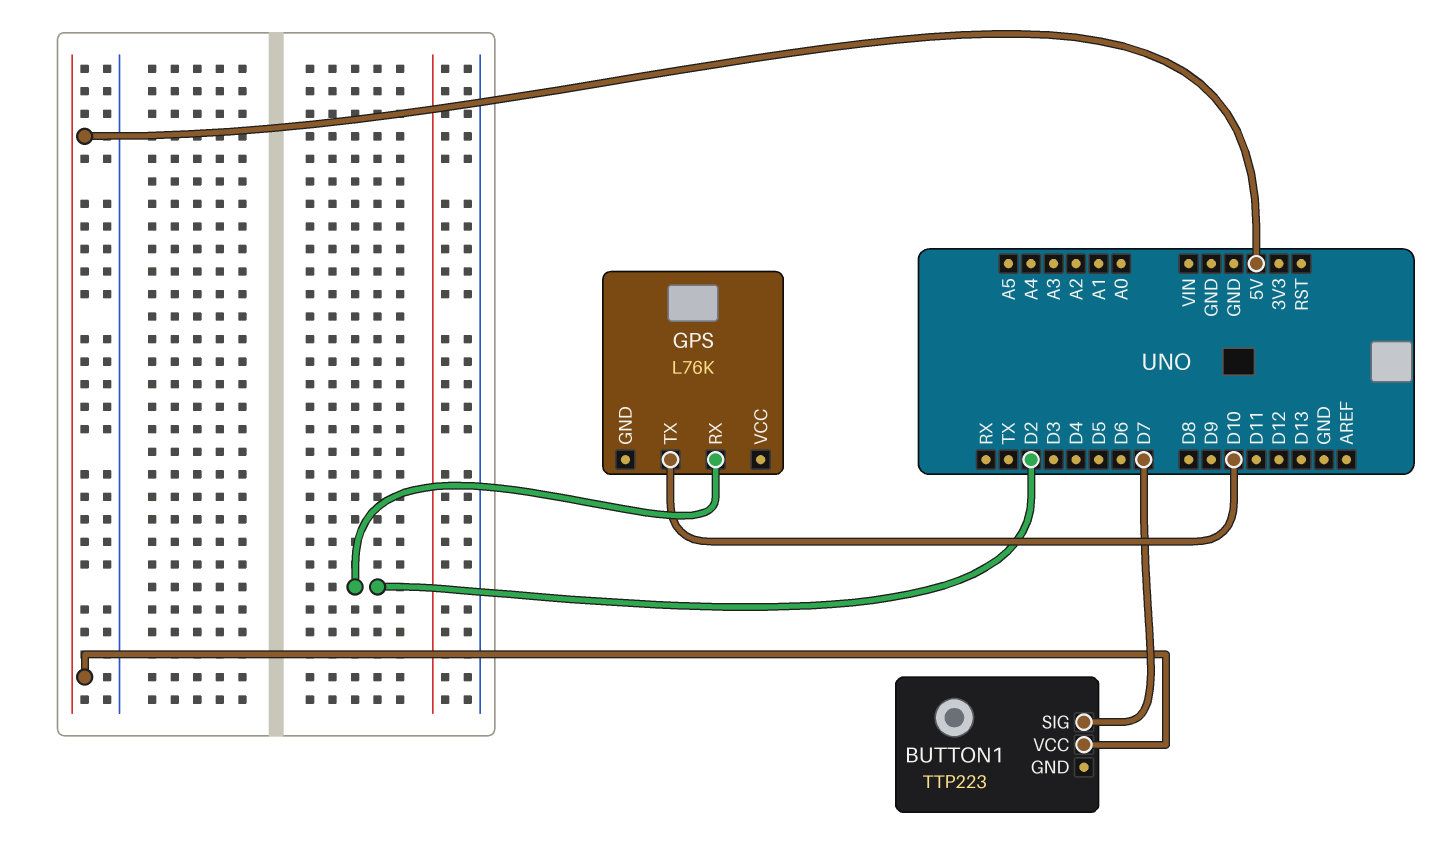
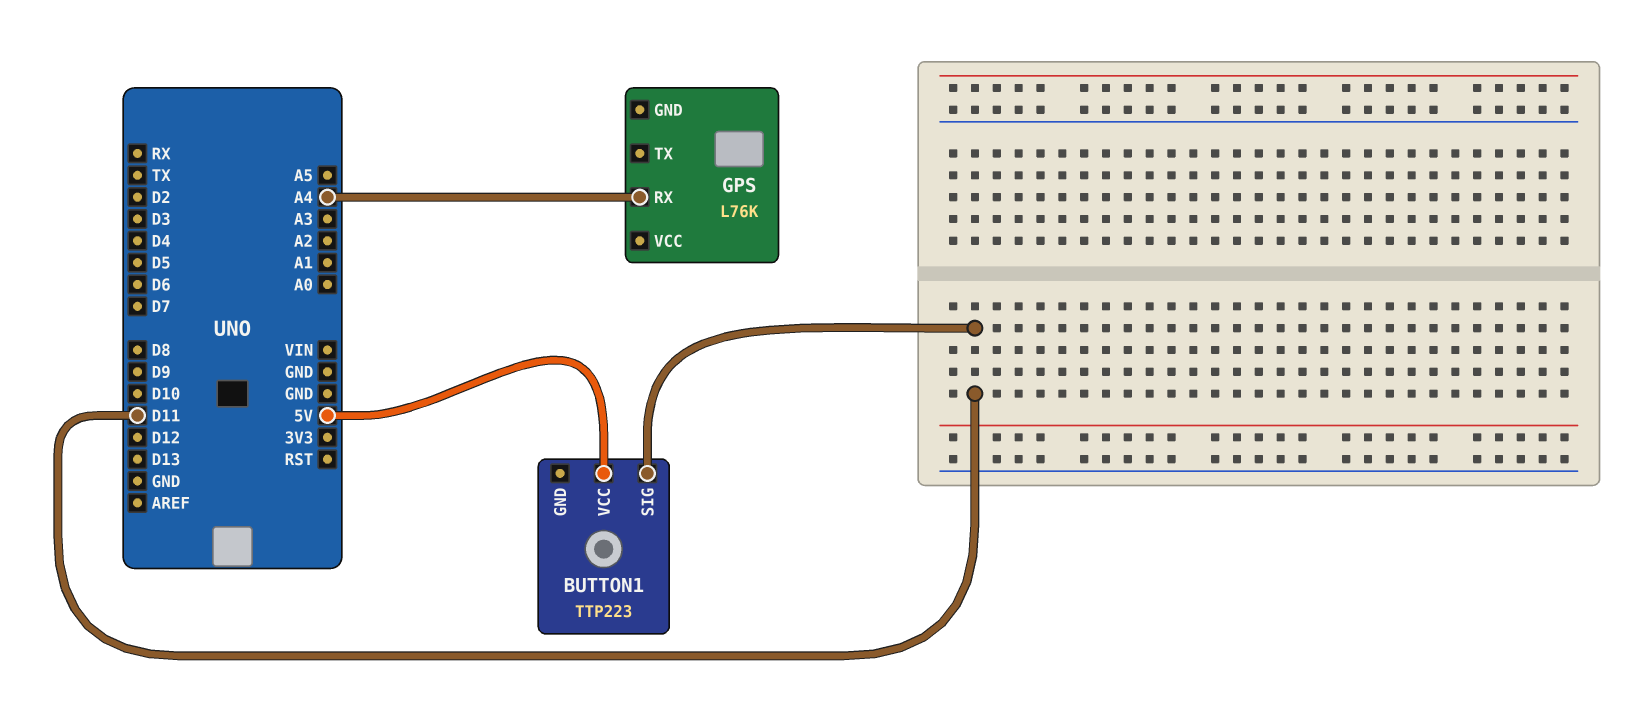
BUTTON1 pin SIG: D7 -> D11
GPS pin RX: D2 -> A4
GPS pin TX: D10 -> none

